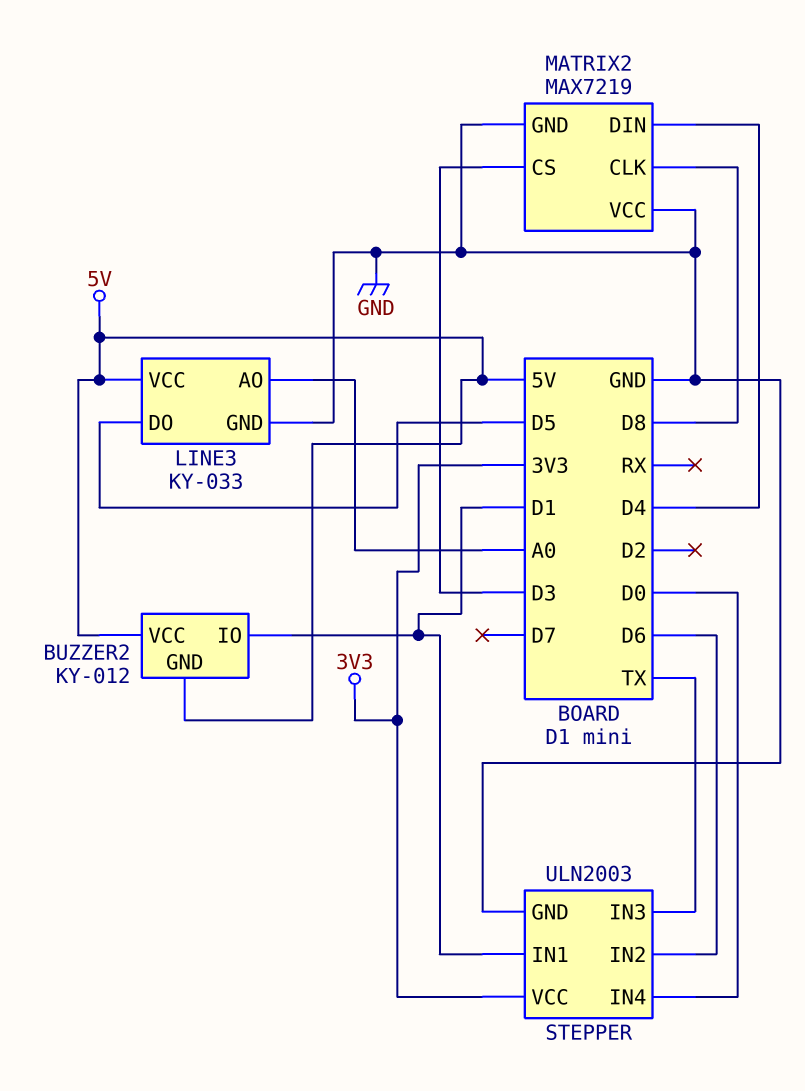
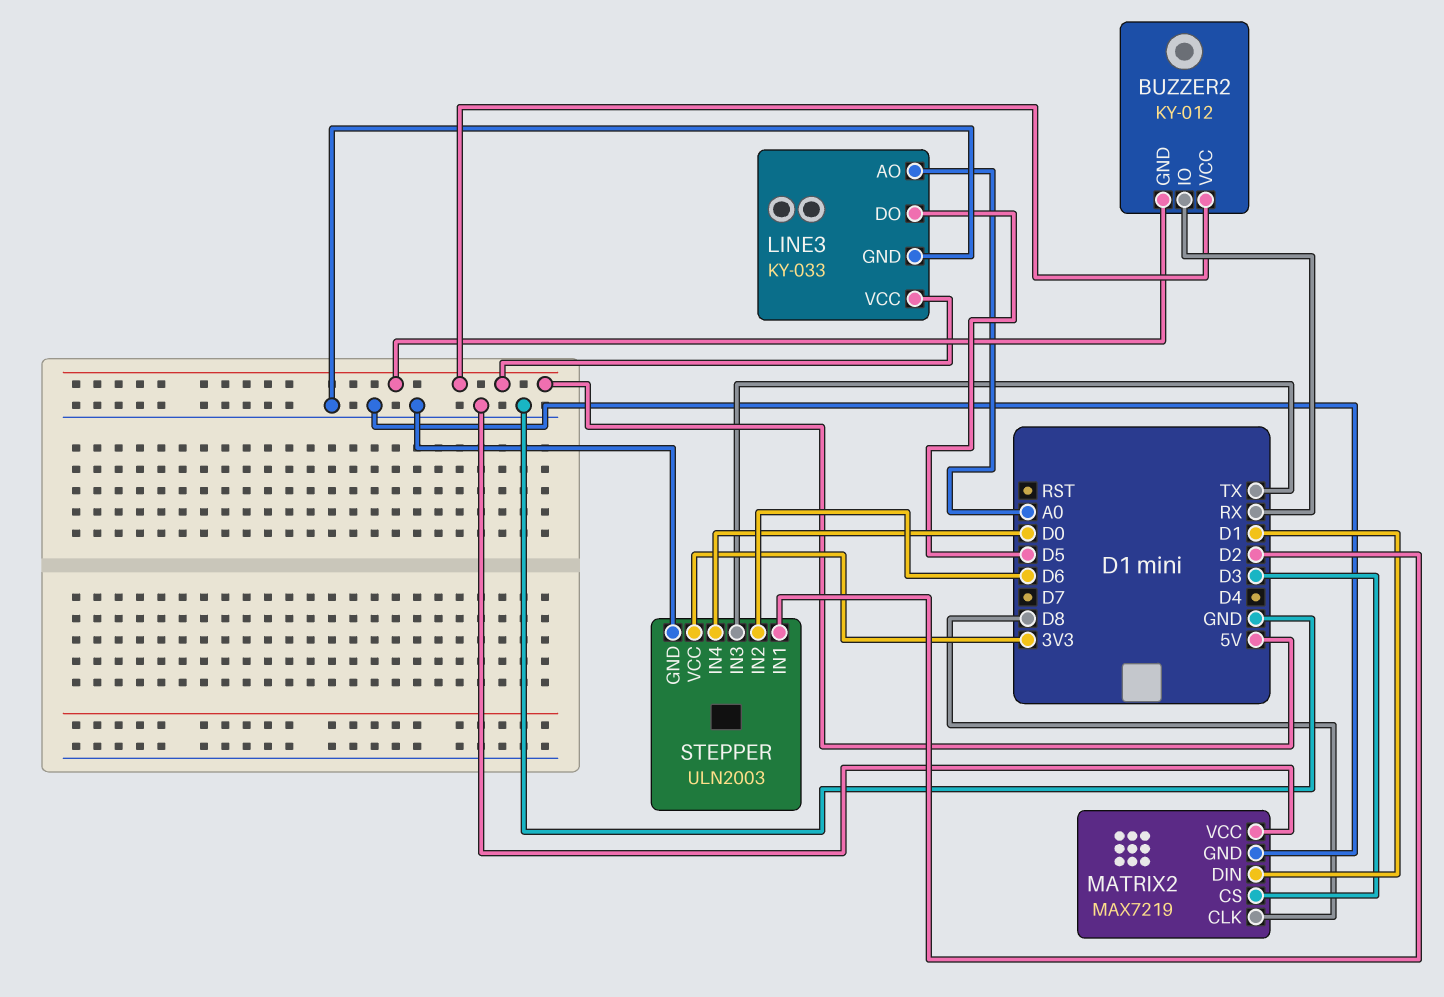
BUZZER2 pin IO: D1 -> RX
MATRIX2 pin DIN: D4 -> D1
STEPPER pin IN1: D1 -> D2

